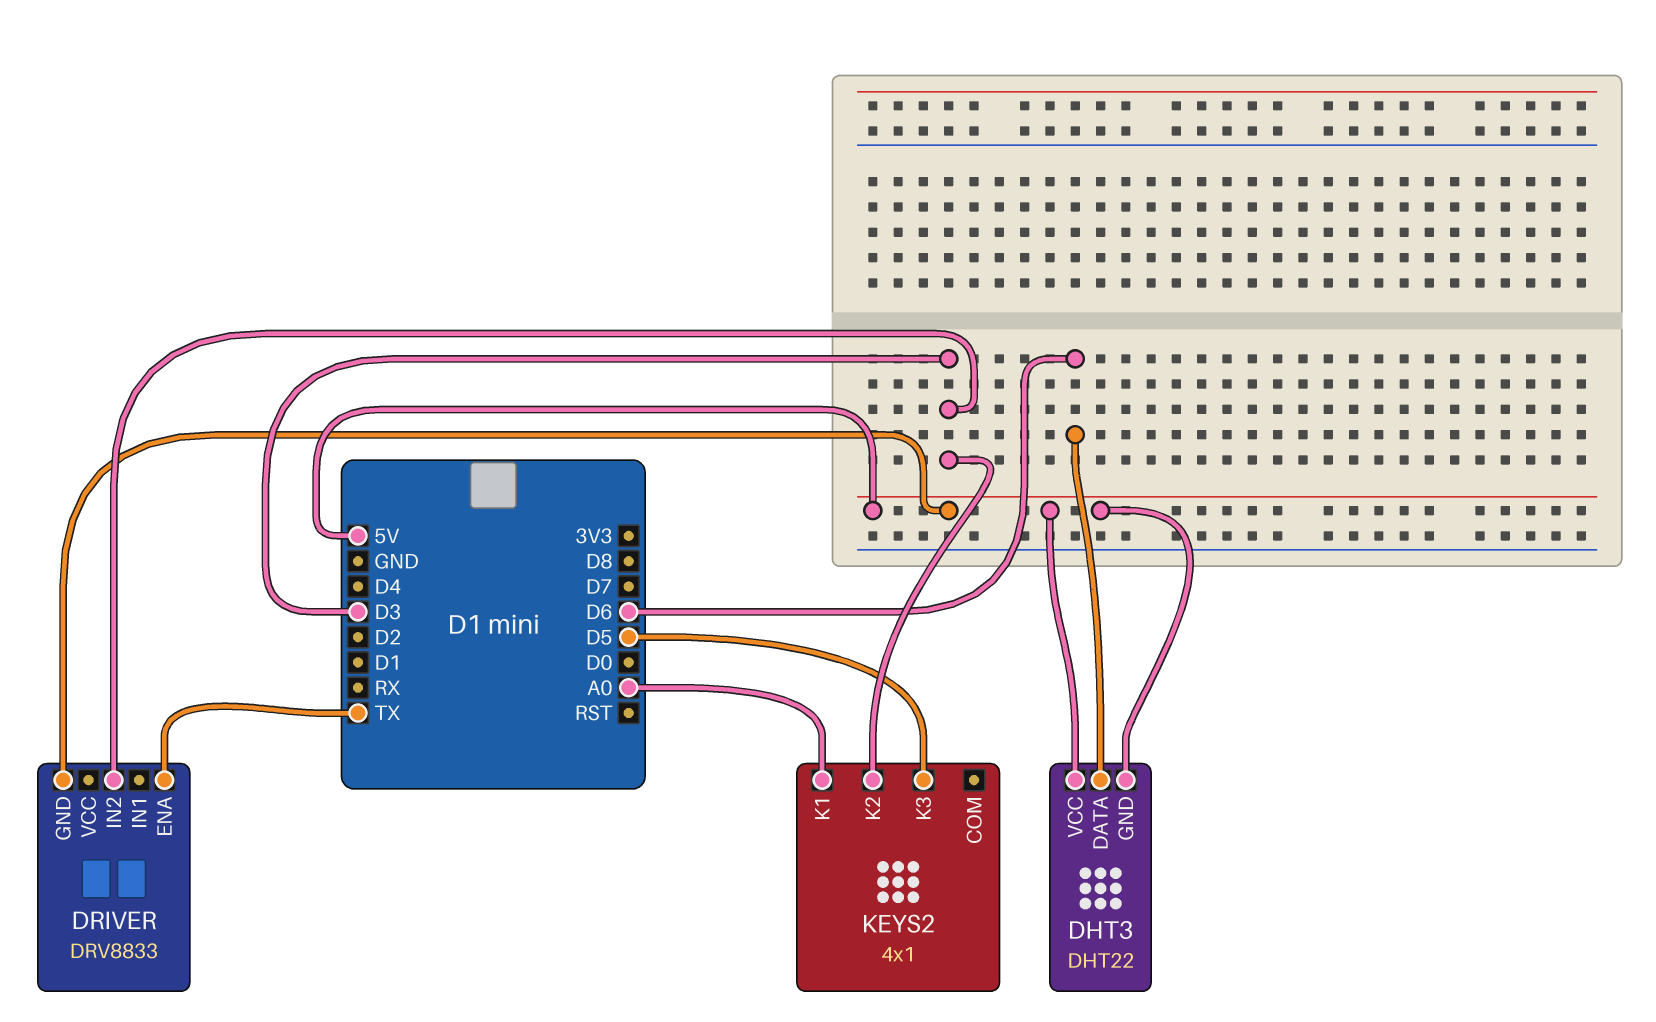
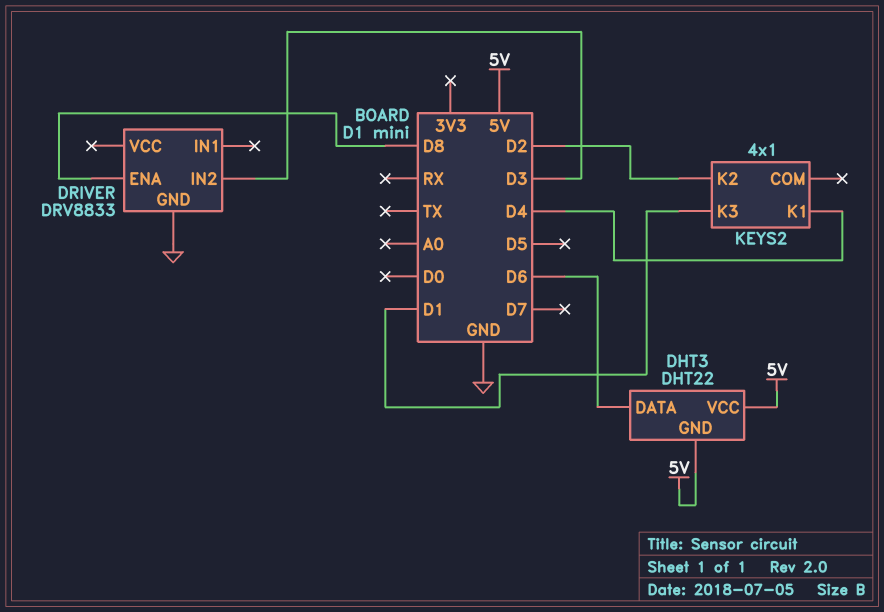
DRIVER pin ENA: TX -> D8
DRIVER pin GND: 5V -> GND
KEYS2 pin K1: A0 -> D4
KEYS2 pin K2: D3 -> D2
KEYS2 pin K3: D5 -> D1

